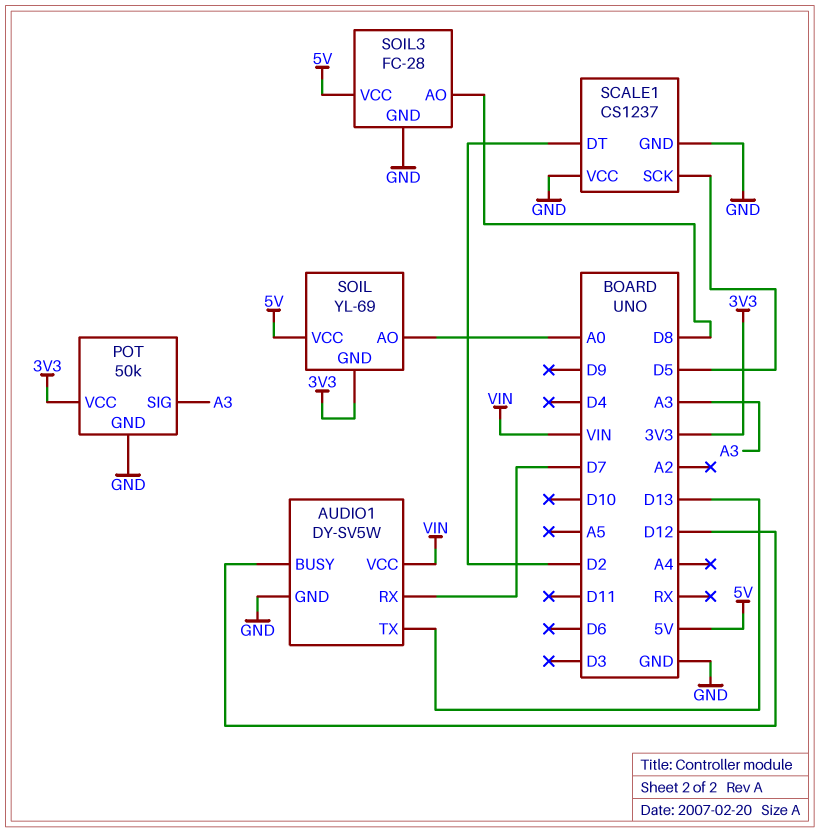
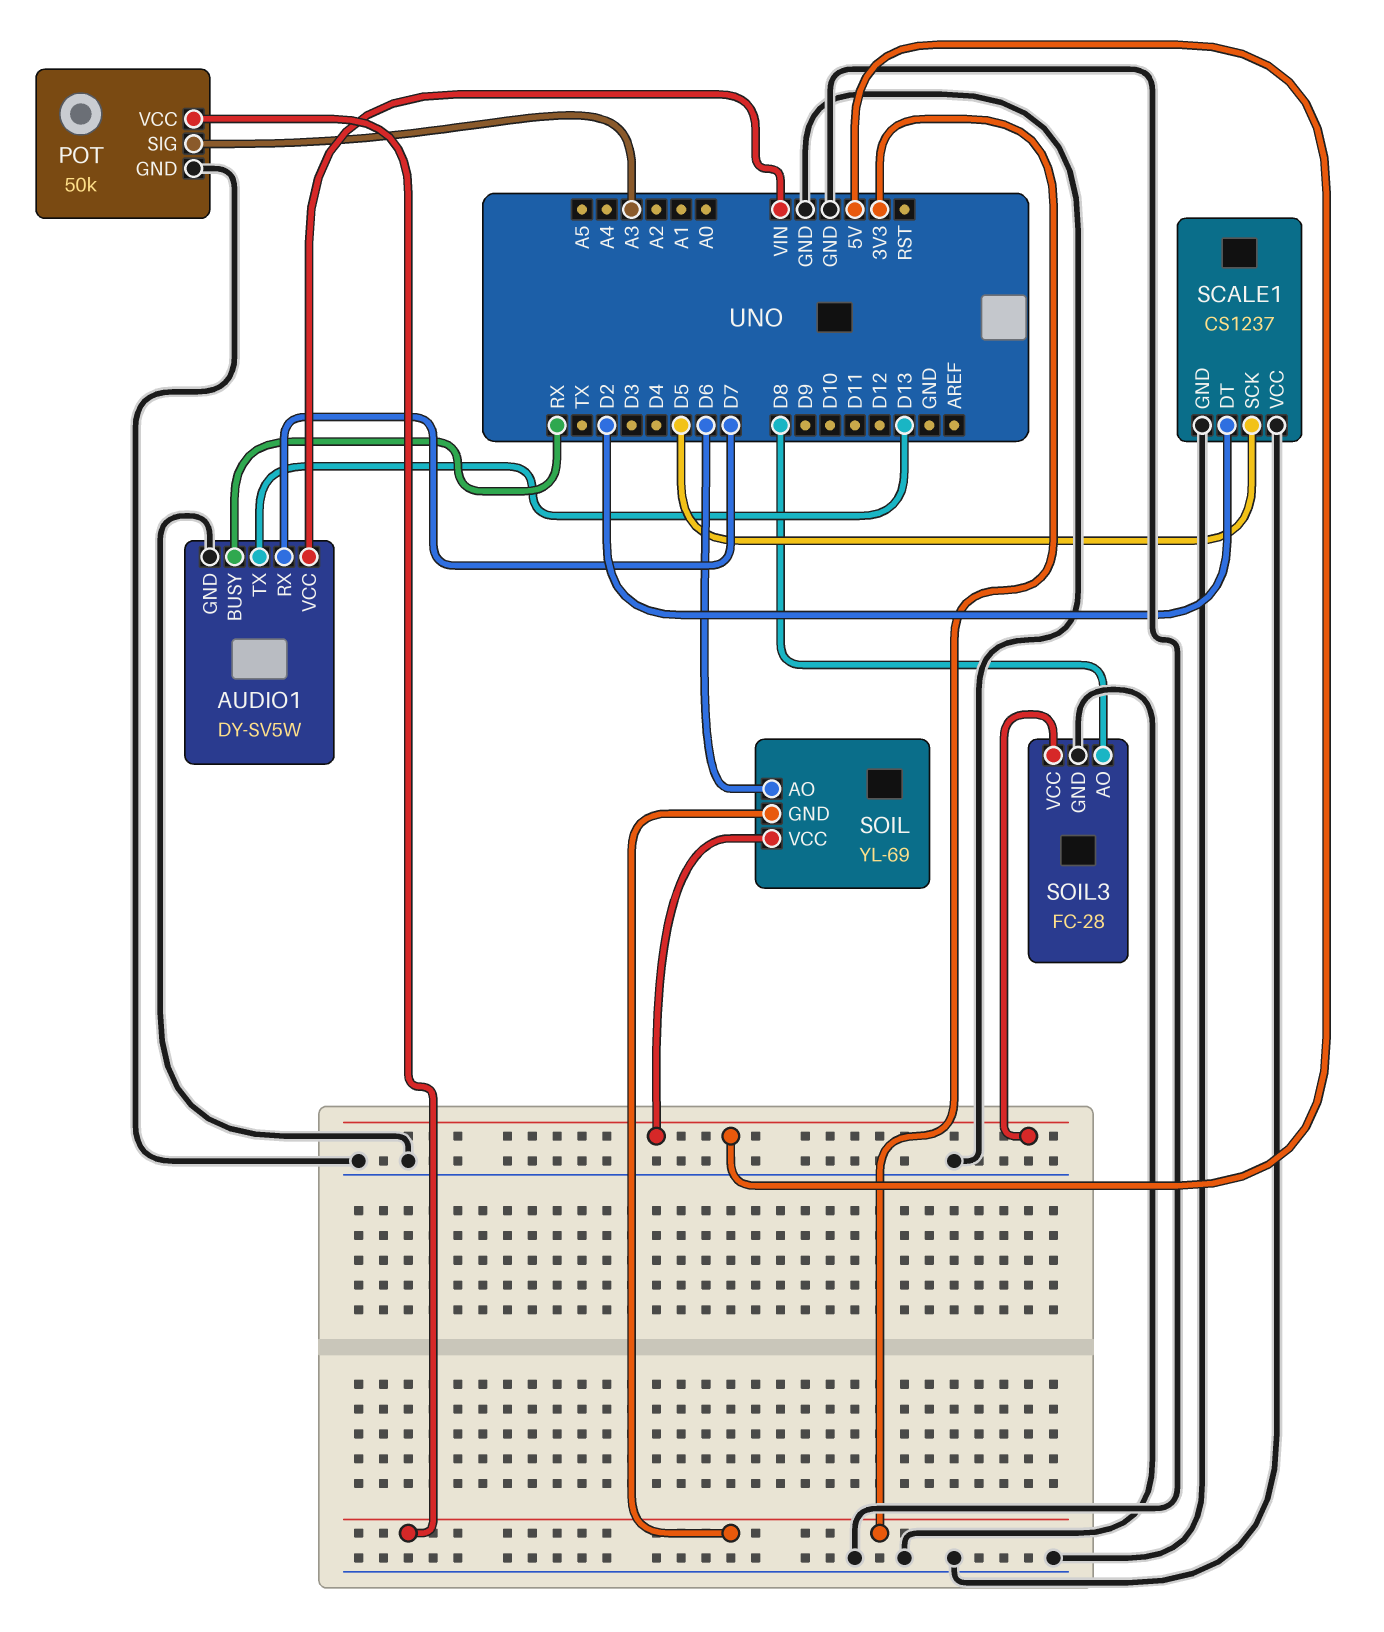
AUDIO1 pin BUSY: D12 -> RX
SOIL pin AO: A0 -> D6

